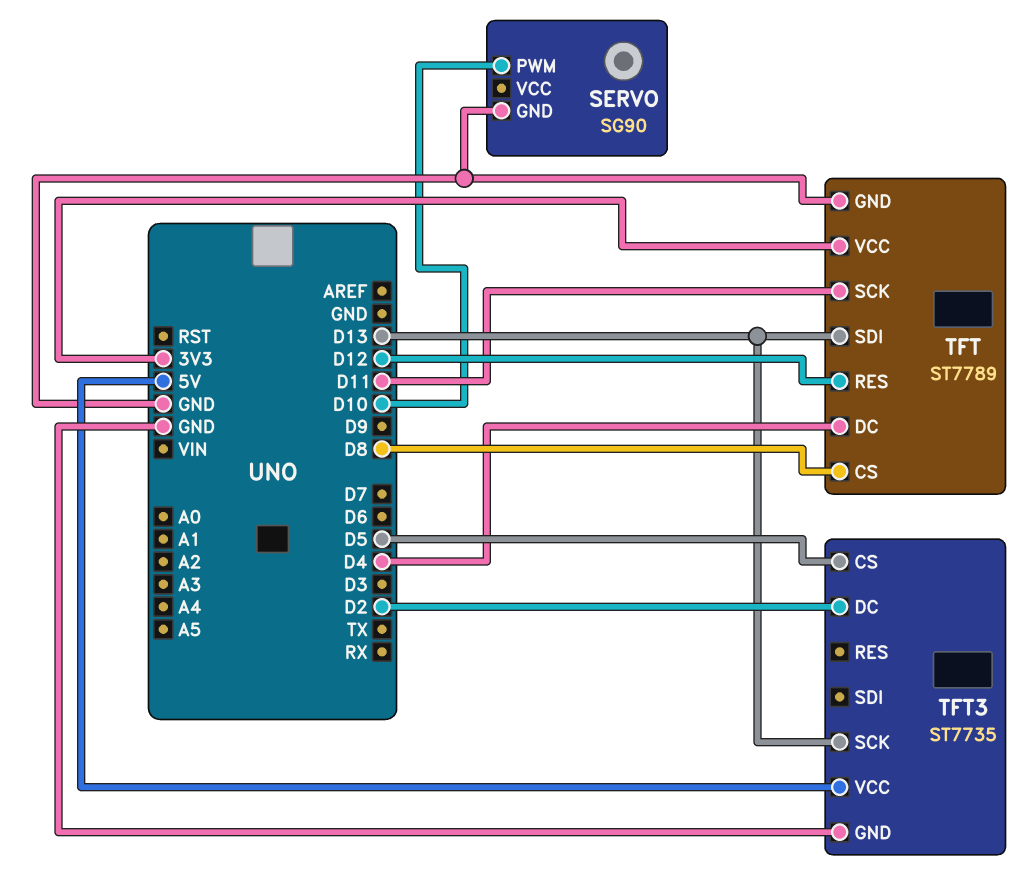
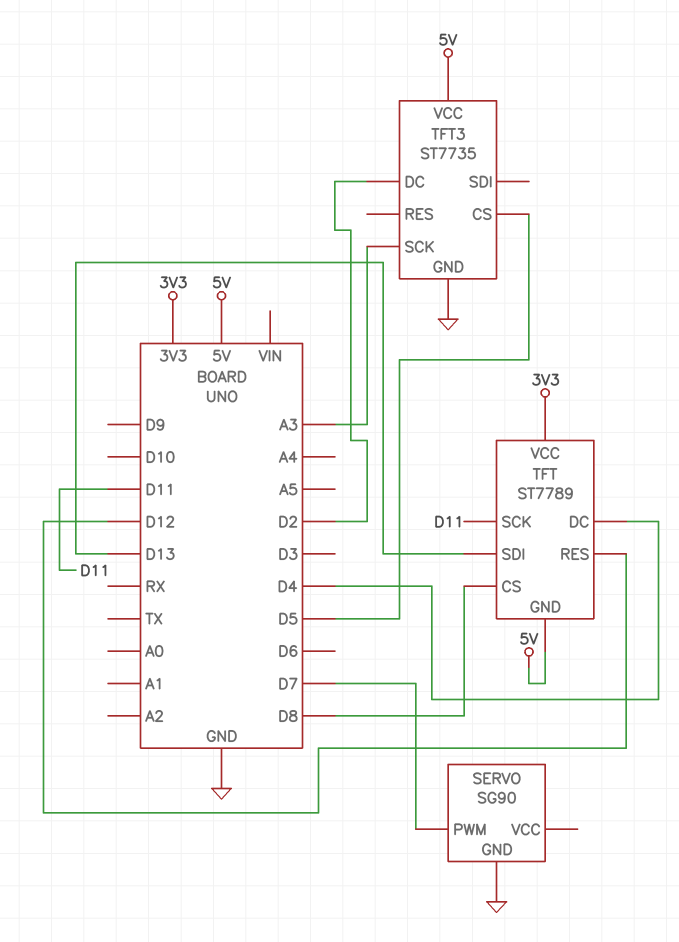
SERVO pin PWM: D10 -> D7
TFT pin GND: GND -> 5V
TFT3 pin SCK: D13 -> A3

